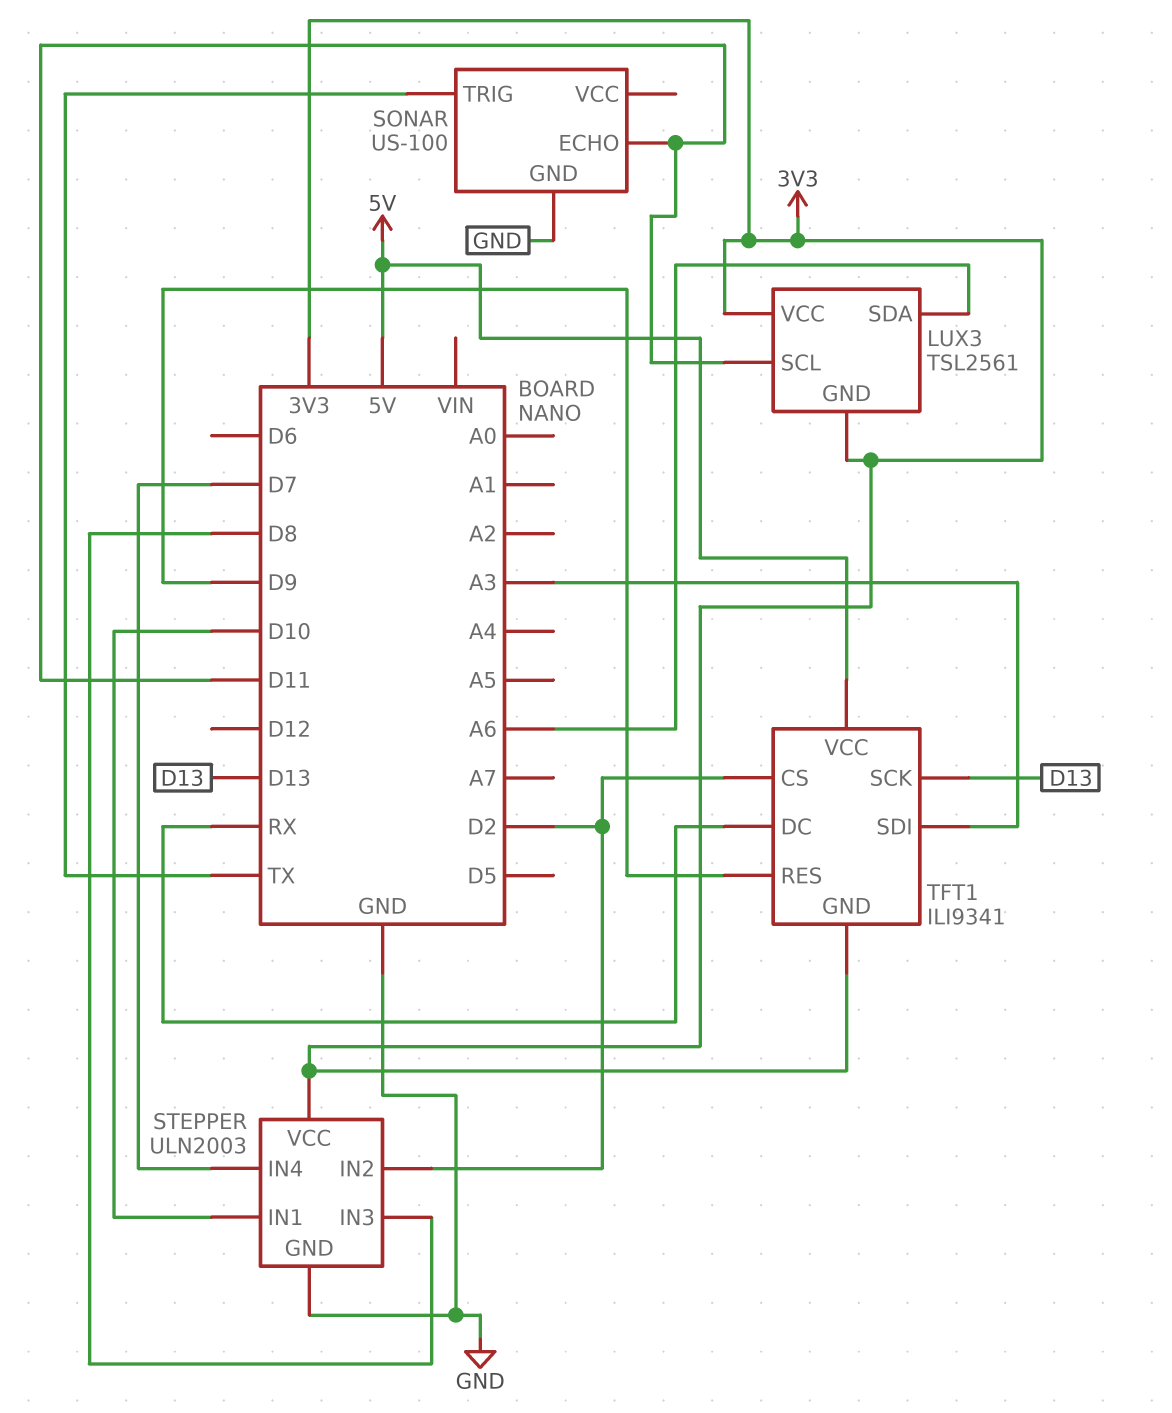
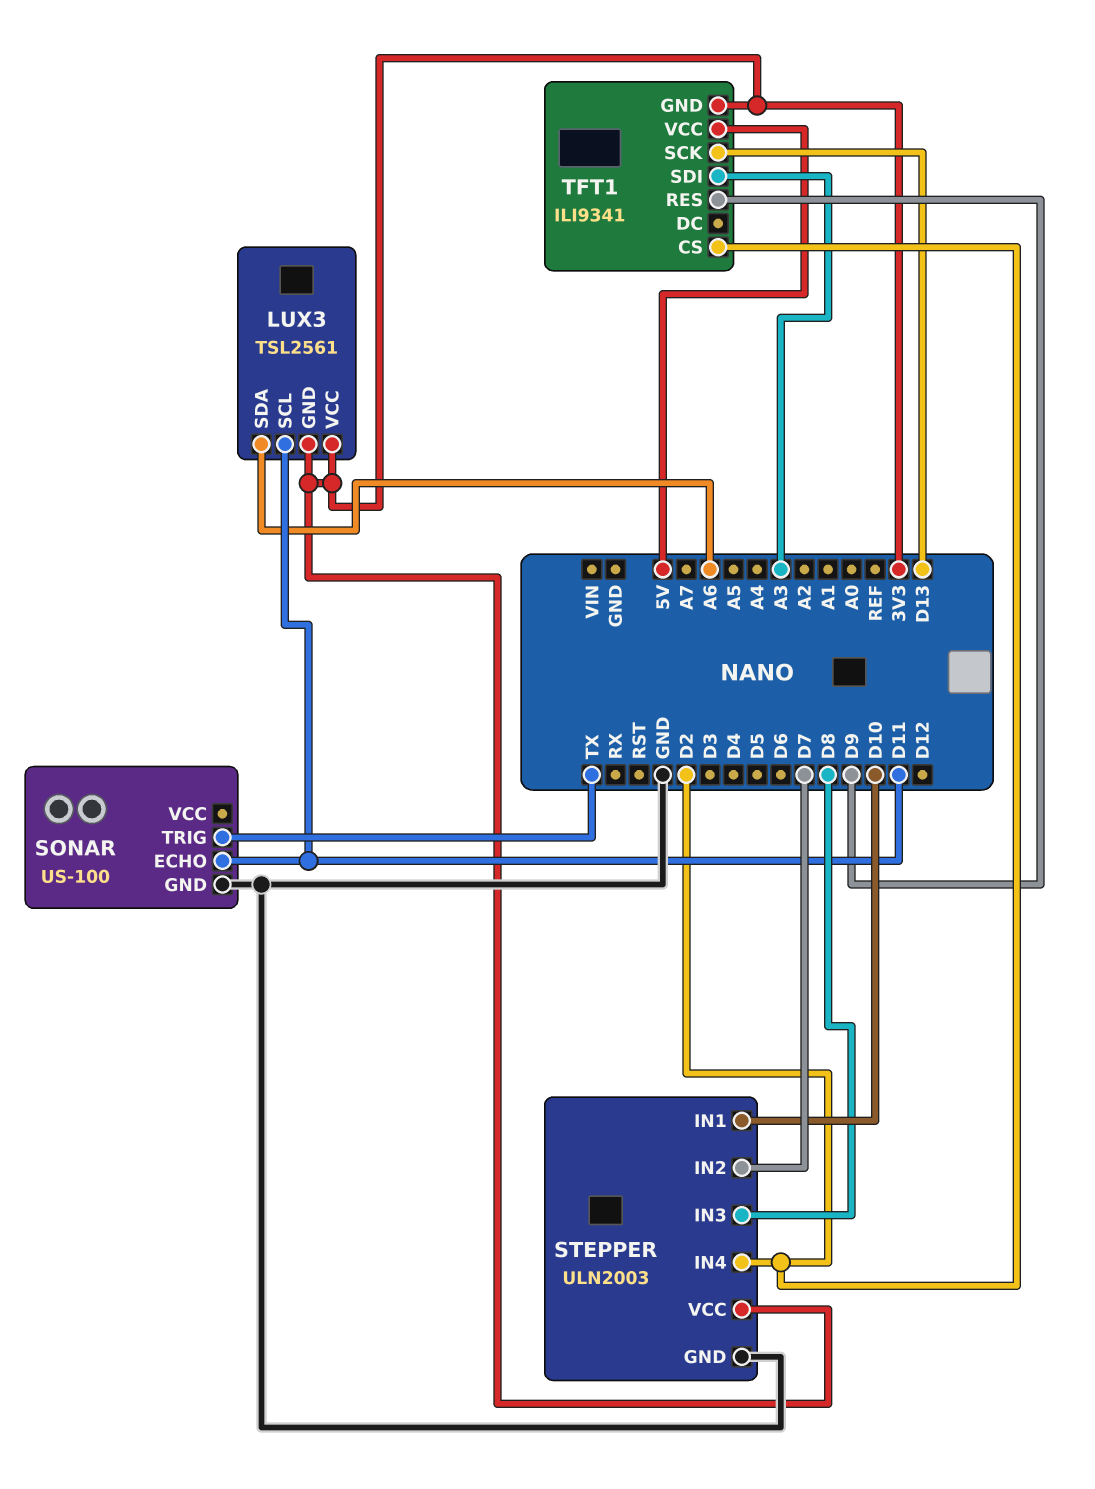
STEPPER pin IN2: D2 -> D7
STEPPER pin IN4: D7 -> D2
TFT1 pin DC: RX -> none

